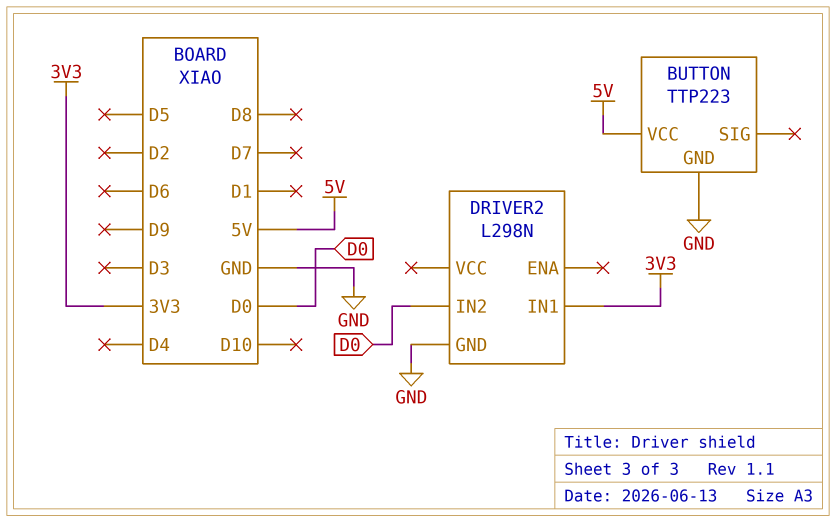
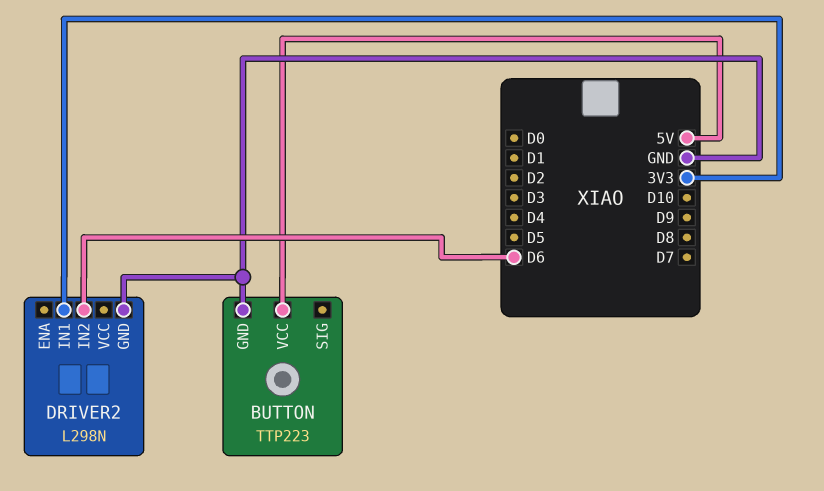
DRIVER2 pin IN2: D0 -> D6

